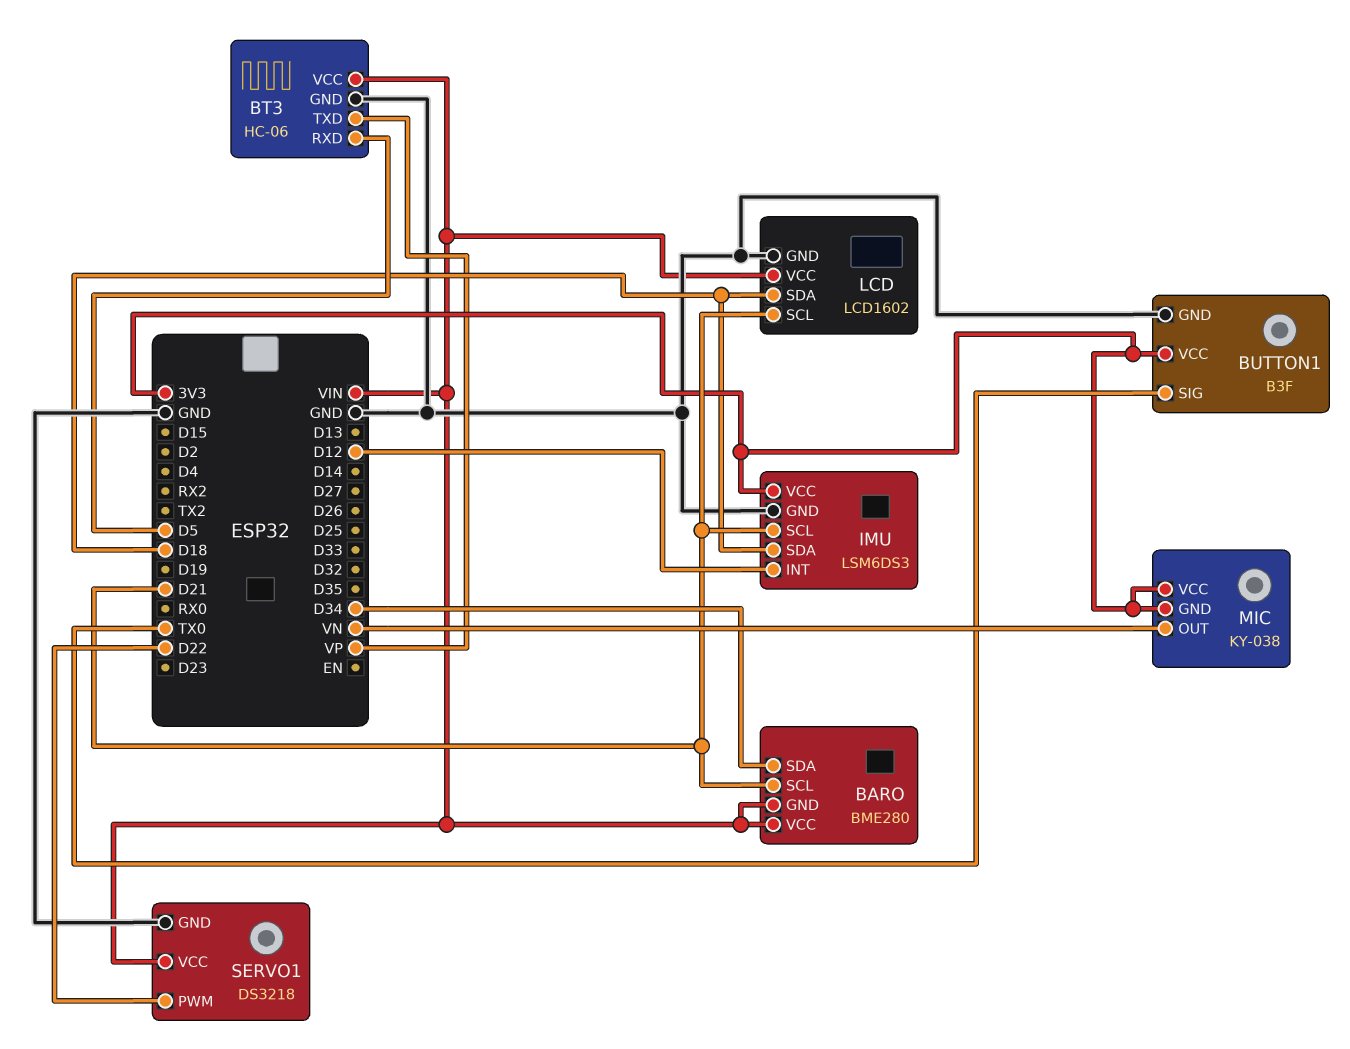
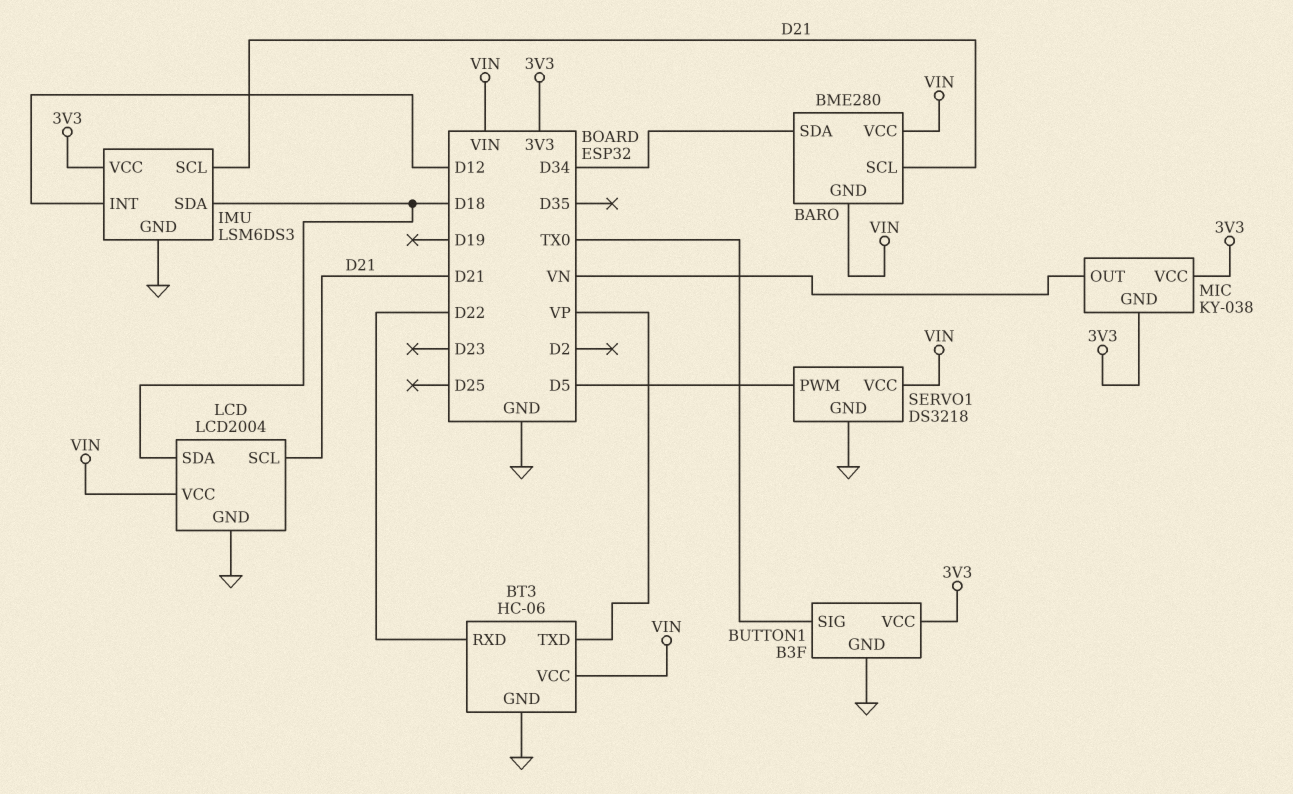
BT3 pin RXD: D5 -> D22
LCD: LCD1602 -> LCD2004
SERVO1 pin PWM: D22 -> D5

